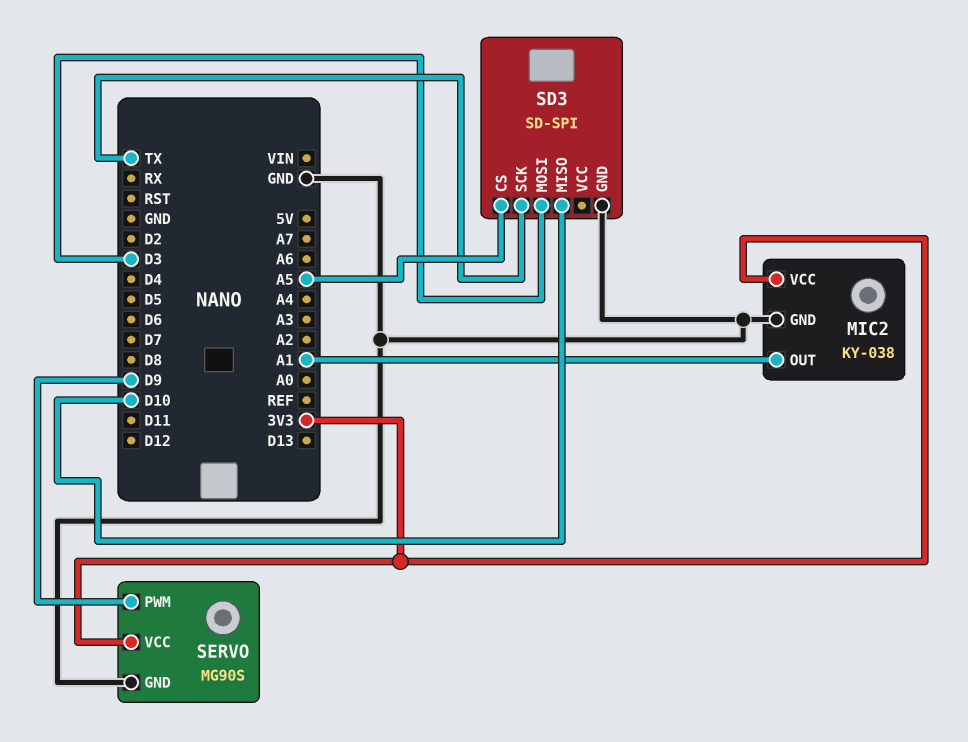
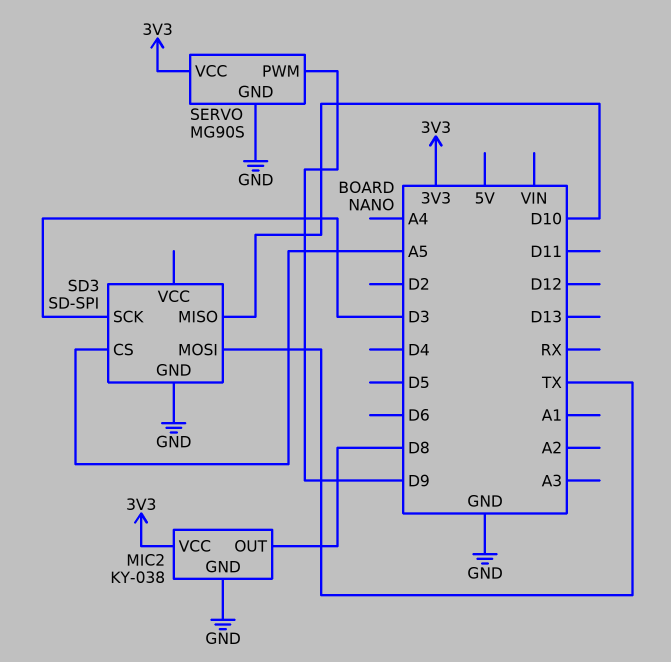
MIC2 pin OUT: A1 -> D8
SD3 pin MOSI: D3 -> TX
SD3 pin SCK: TX -> D3

